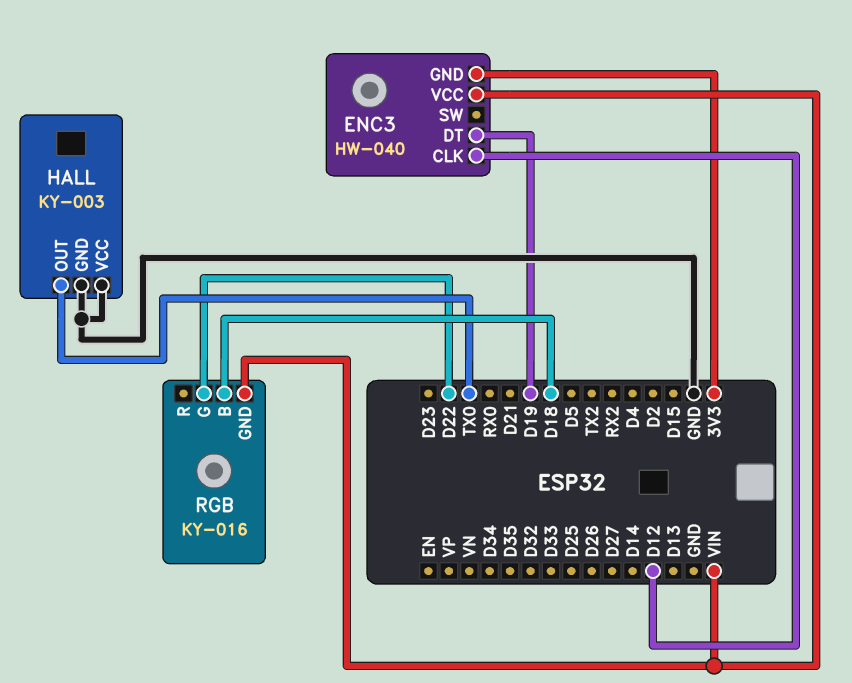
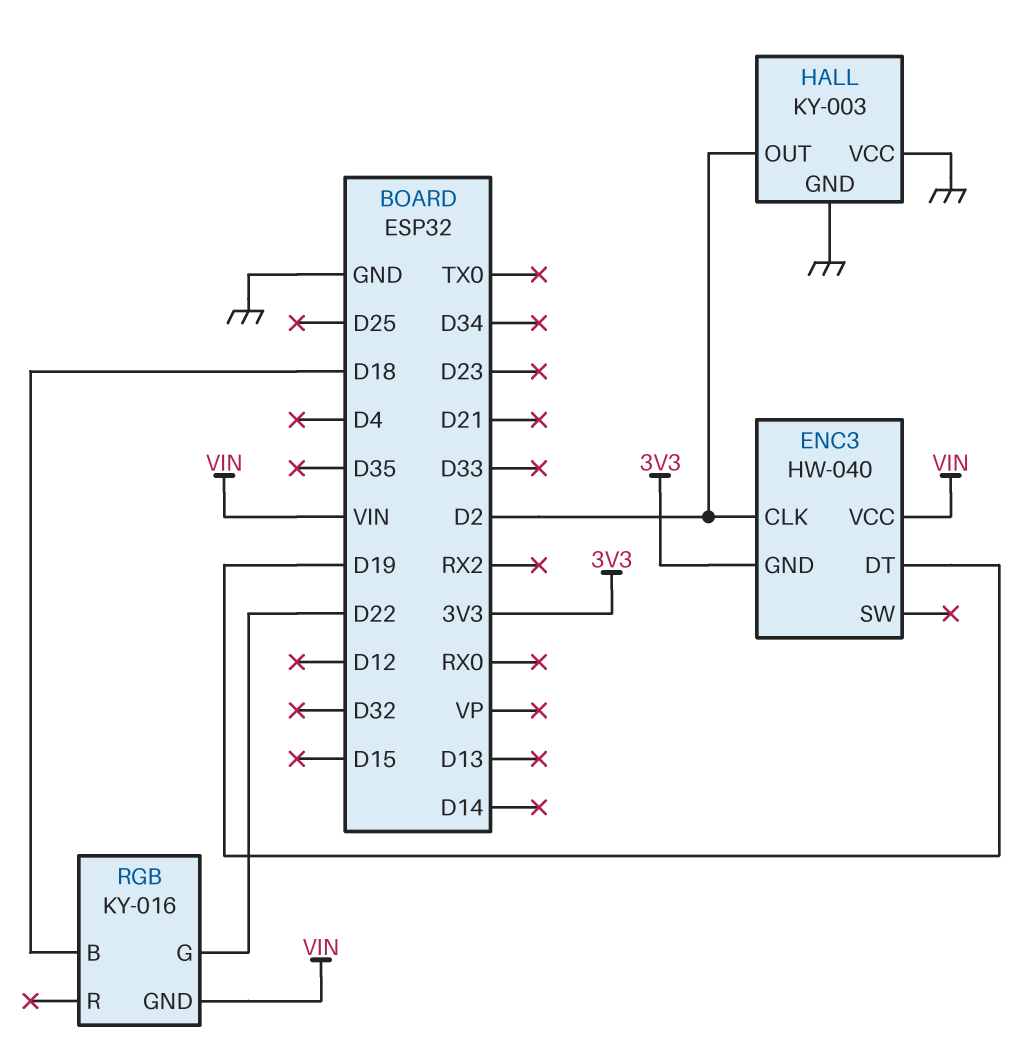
ENC3 pin CLK: D12 -> D2
HALL pin OUT: TX0 -> D2

